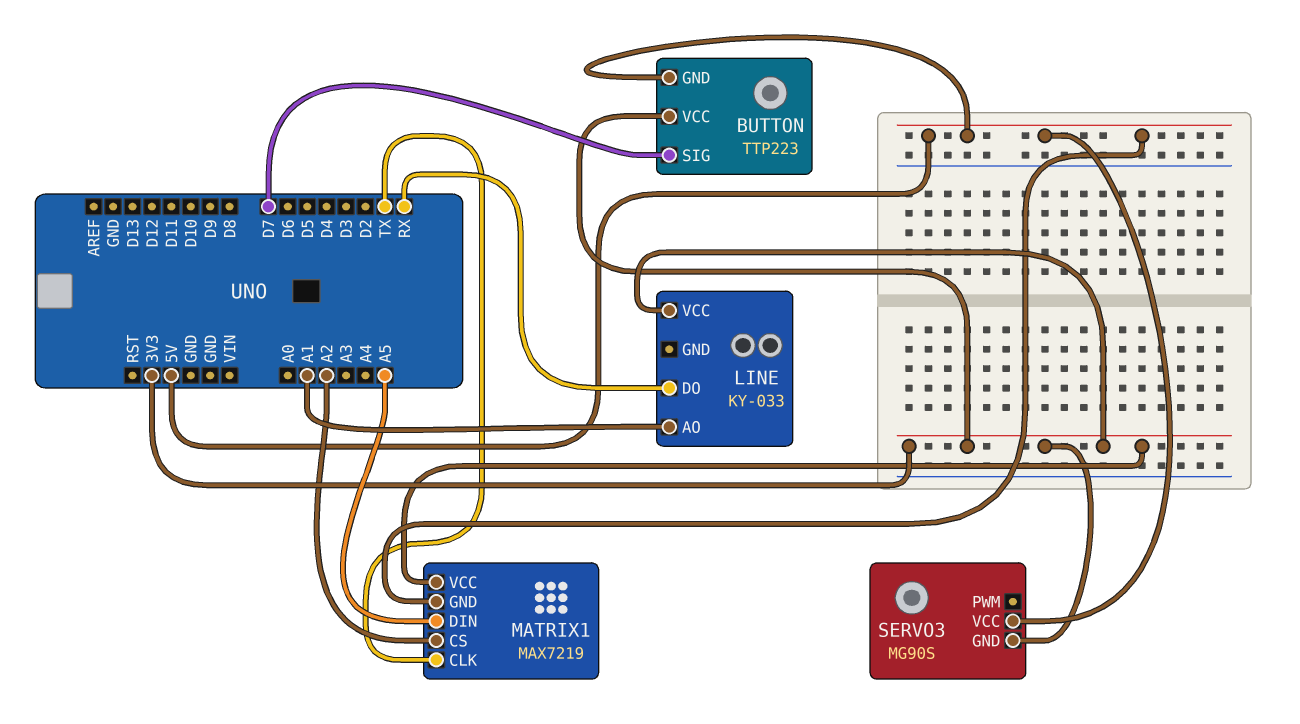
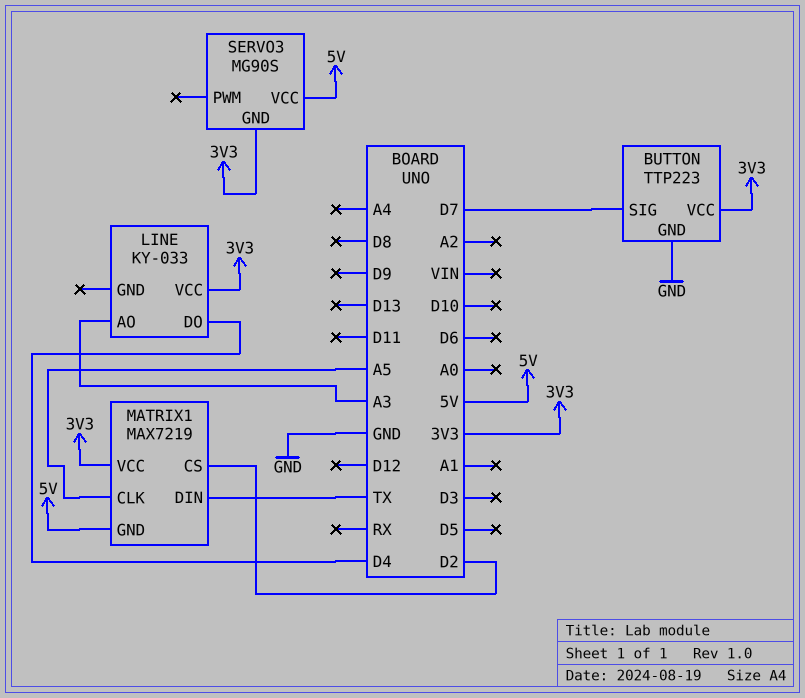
BUTTON pin GND: 5V -> GND
LINE pin AO: A1 -> A3
LINE pin DO: RX -> D4
MATRIX1 pin CLK: TX -> A5
MATRIX1 pin CS: A2 -> D2
MATRIX1 pin DIN: A5 -> TX

